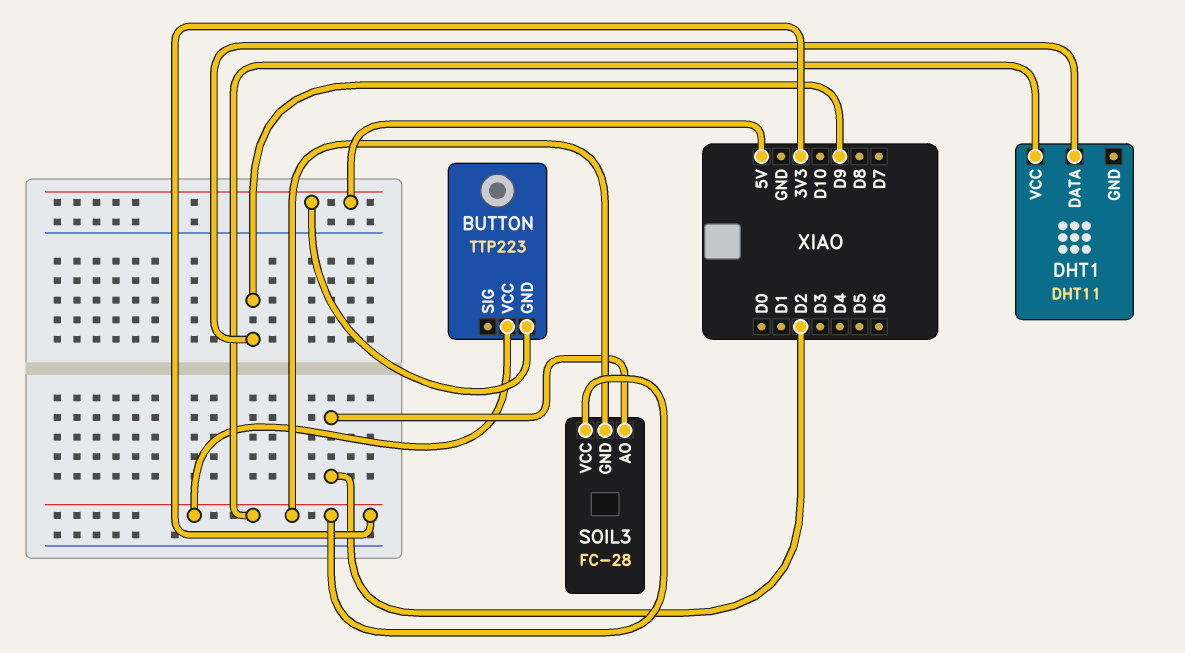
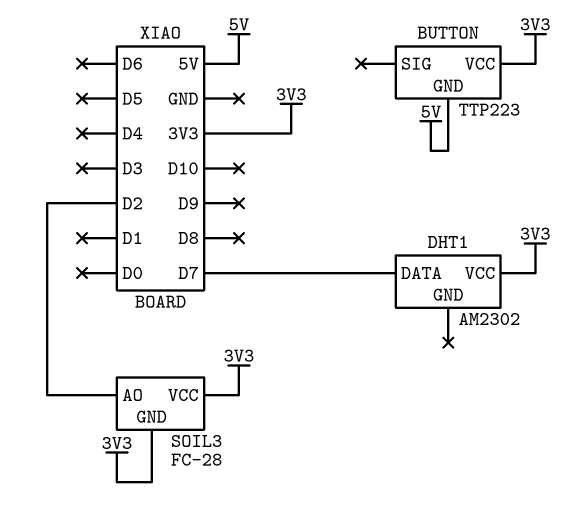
DHT1: DHT11 -> AM2302
DHT1 pin DATA: D9 -> D7

